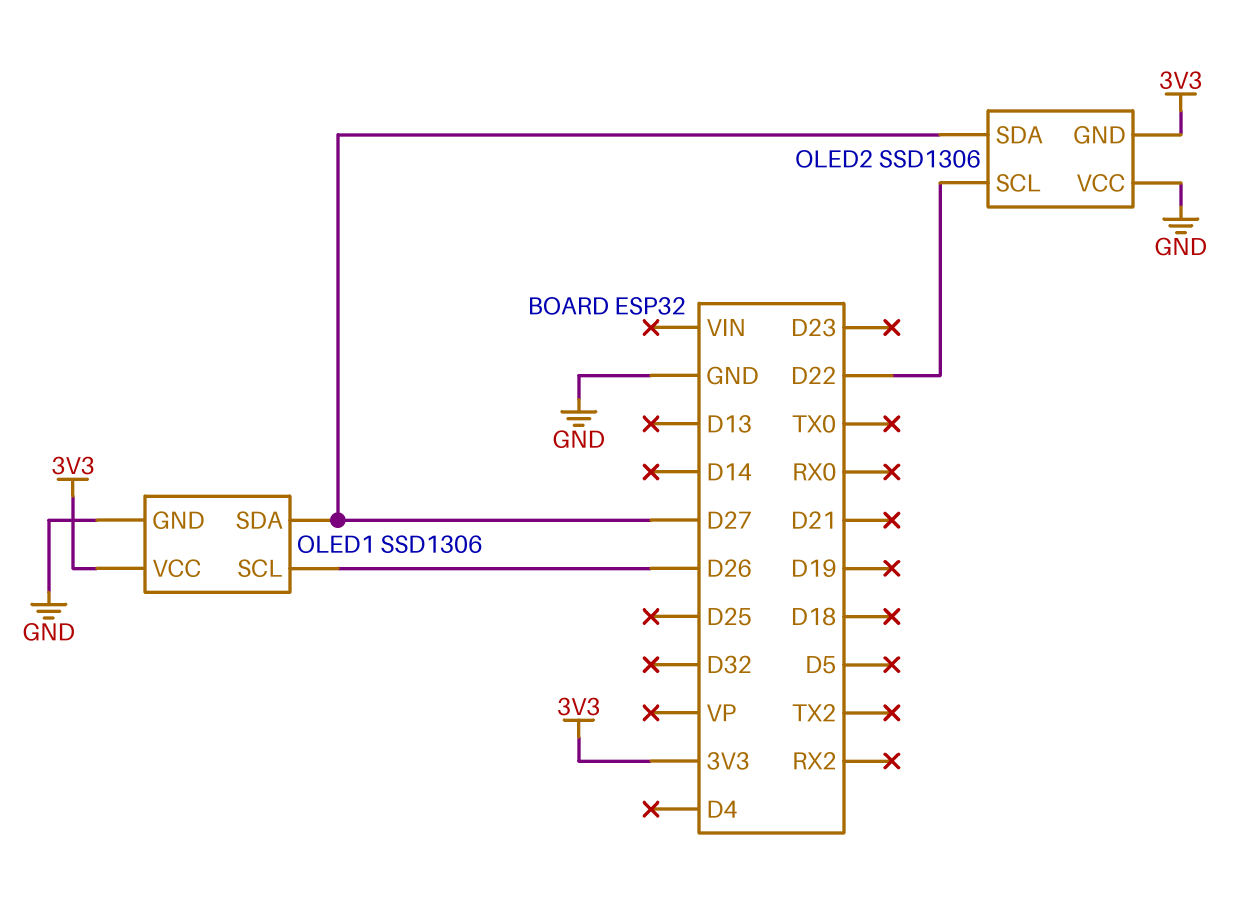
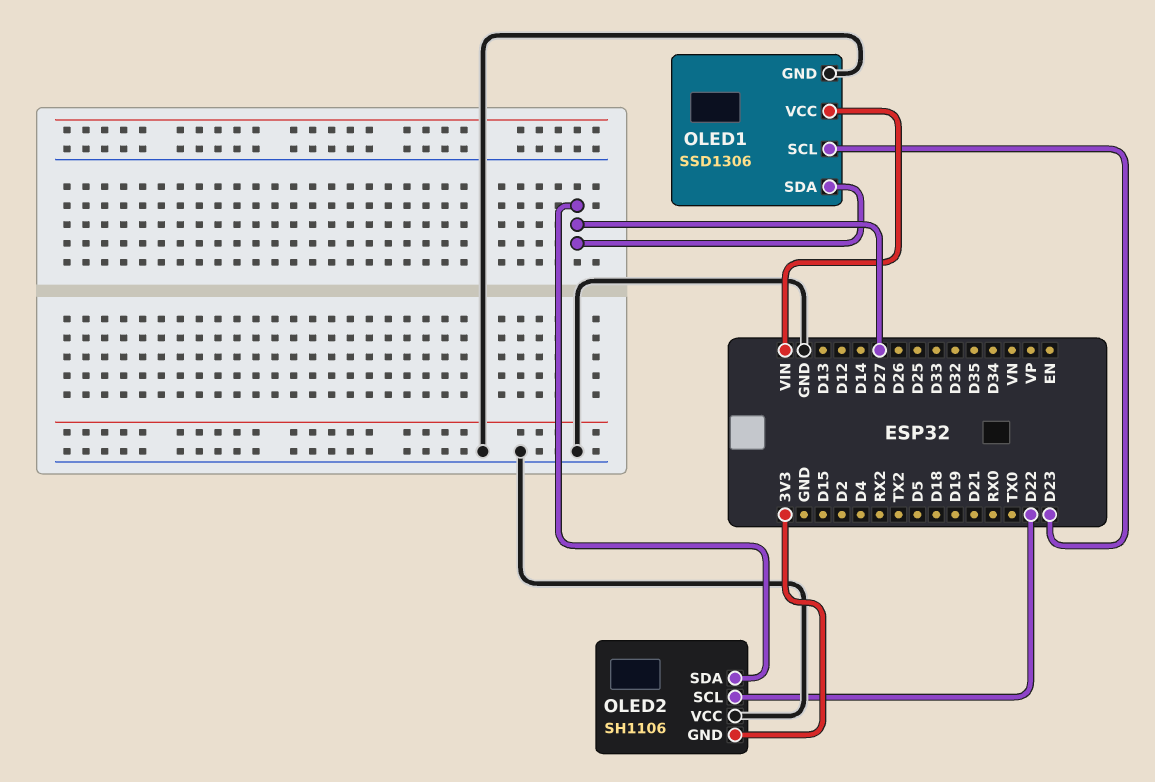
OLED1 pin SCL: D26 -> D23
OLED1 pin VCC: 3V3 -> VIN
OLED2: SSD1306 -> SH1106

